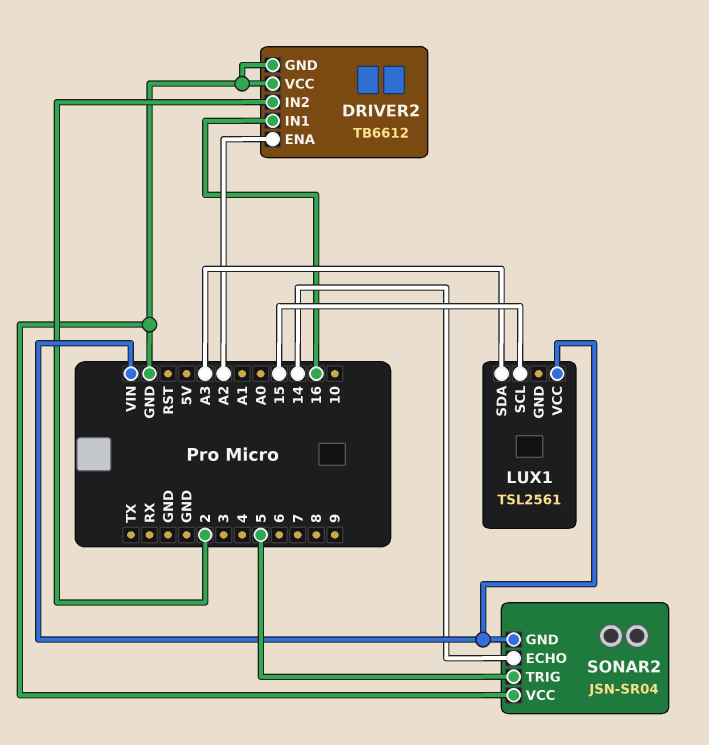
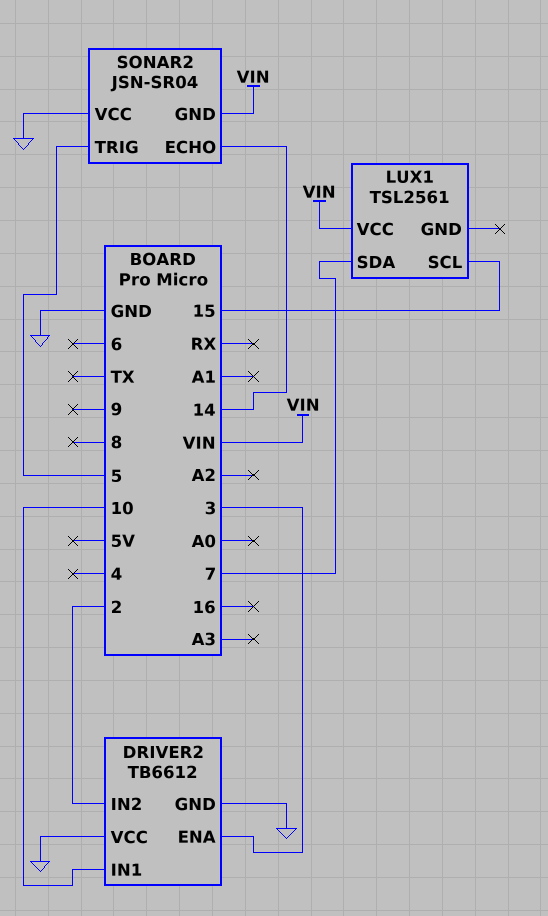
DRIVER2 pin ENA: A2 -> 3
DRIVER2 pin IN1: 16 -> 10
LUX1 pin SDA: A3 -> 7

